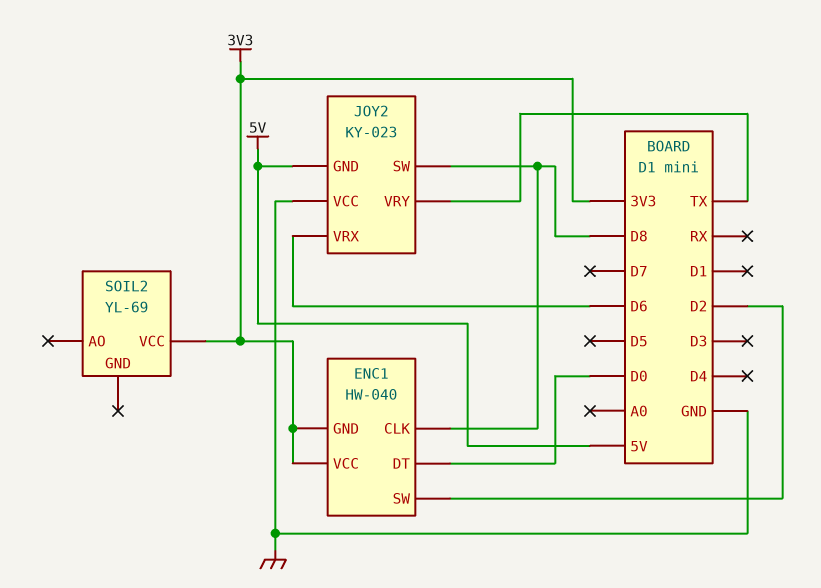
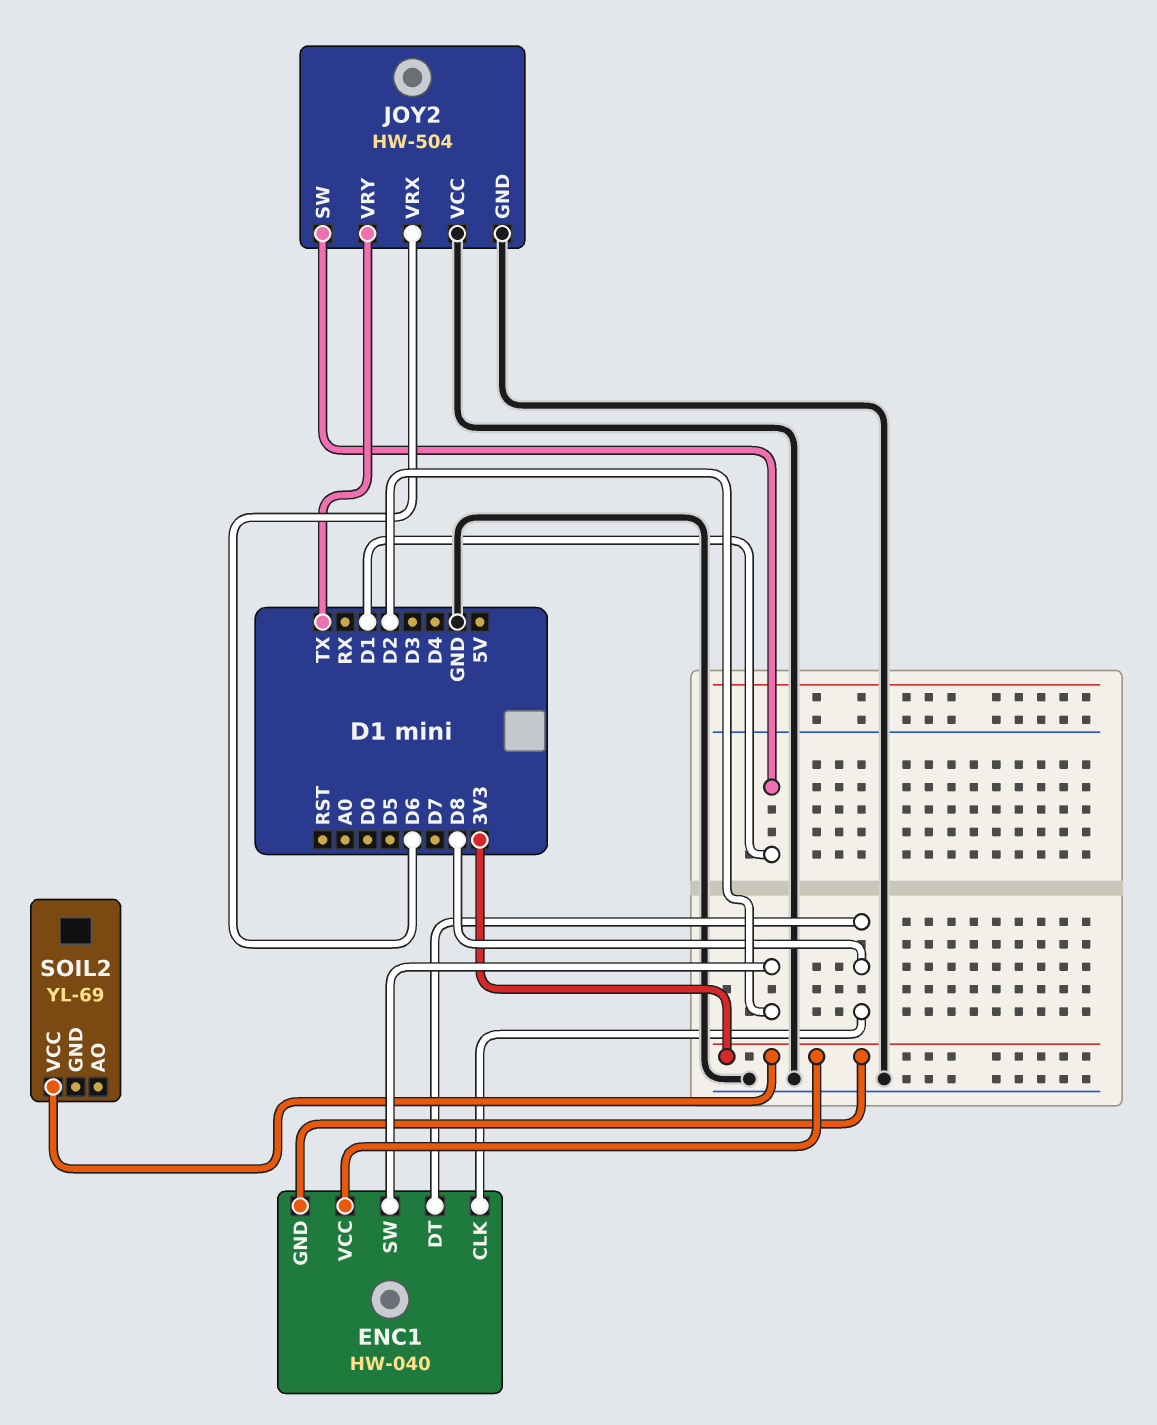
ENC1 pin DT: D0 -> D8
JOY2: KY-023 -> HW-504
JOY2 pin GND: 5V -> GND
JOY2 pin SW: D8 -> D1

